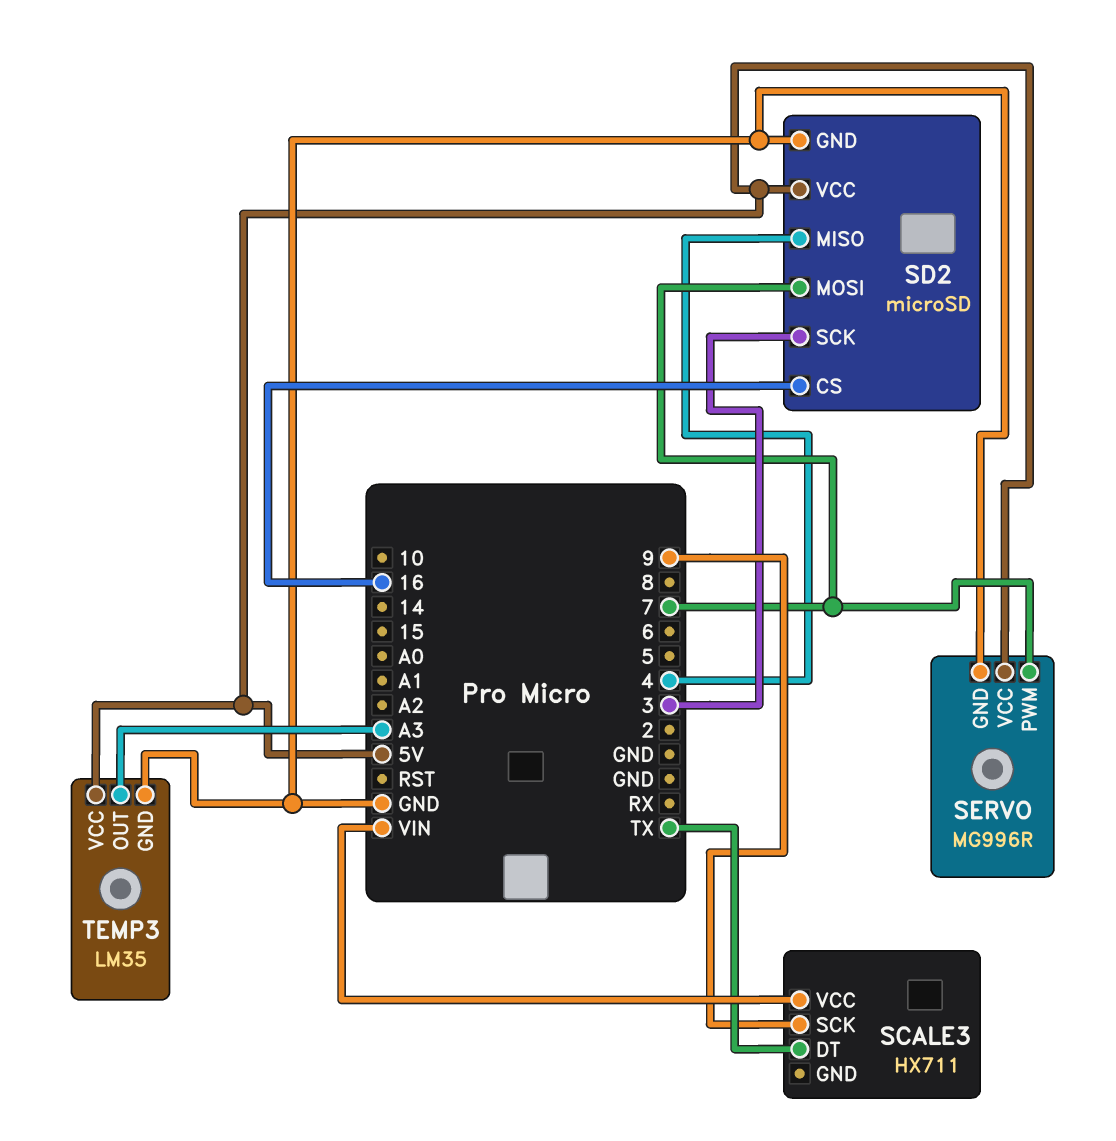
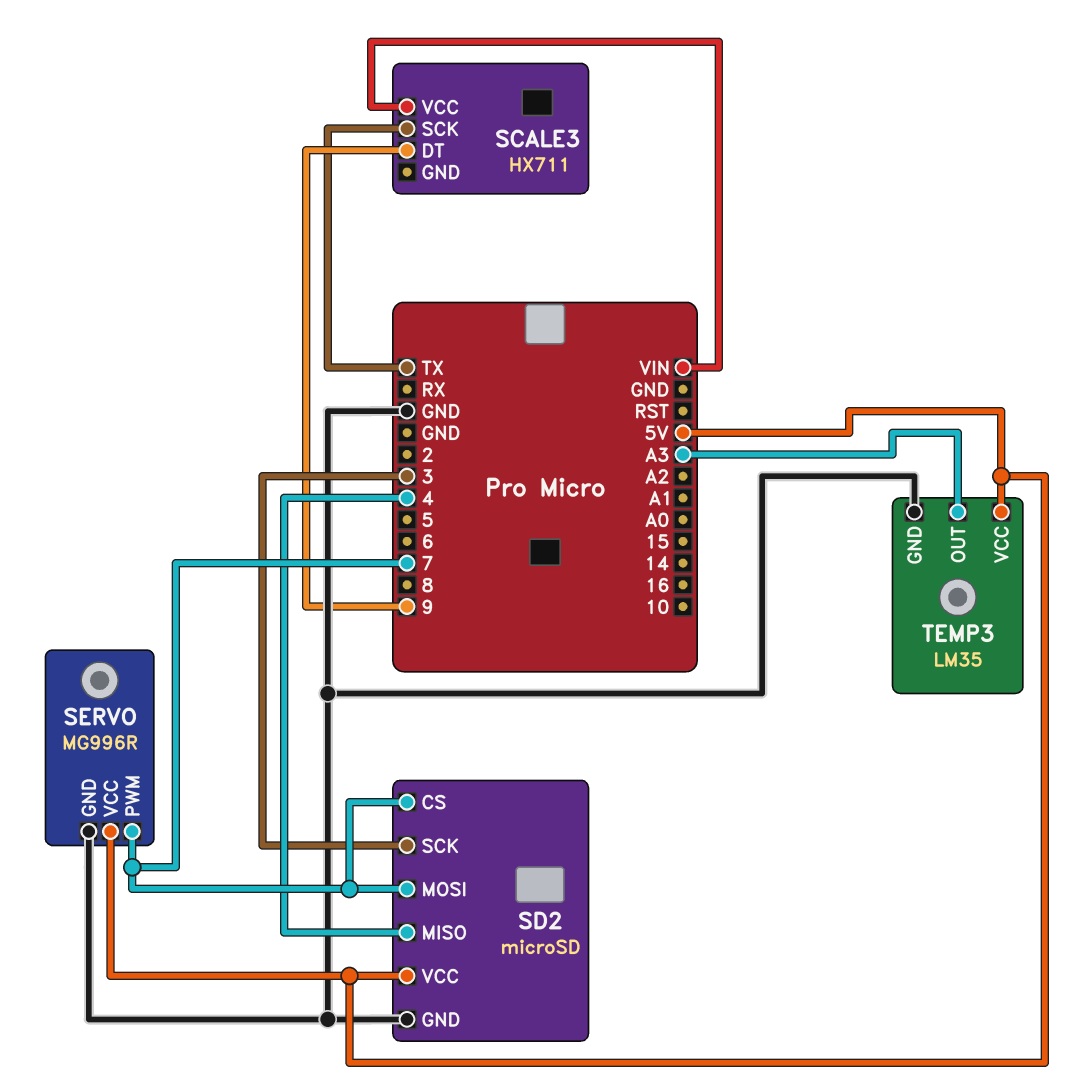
SCALE3 pin DT: TX -> 9
SCALE3 pin SCK: 9 -> TX
SD2 pin CS: 16 -> 7

